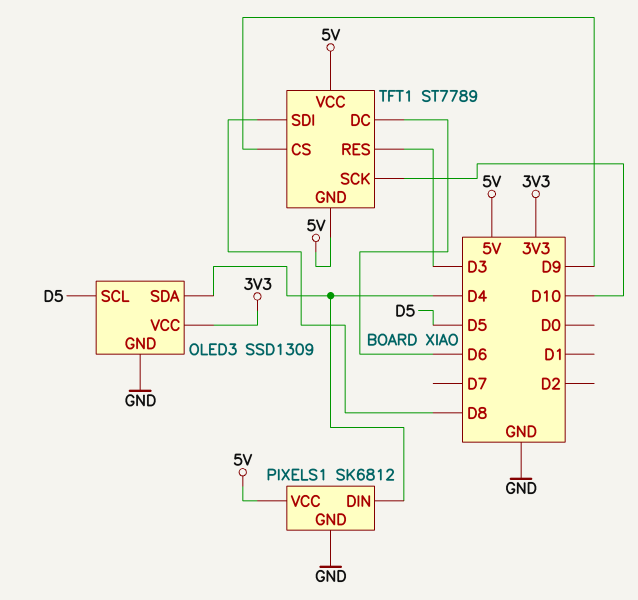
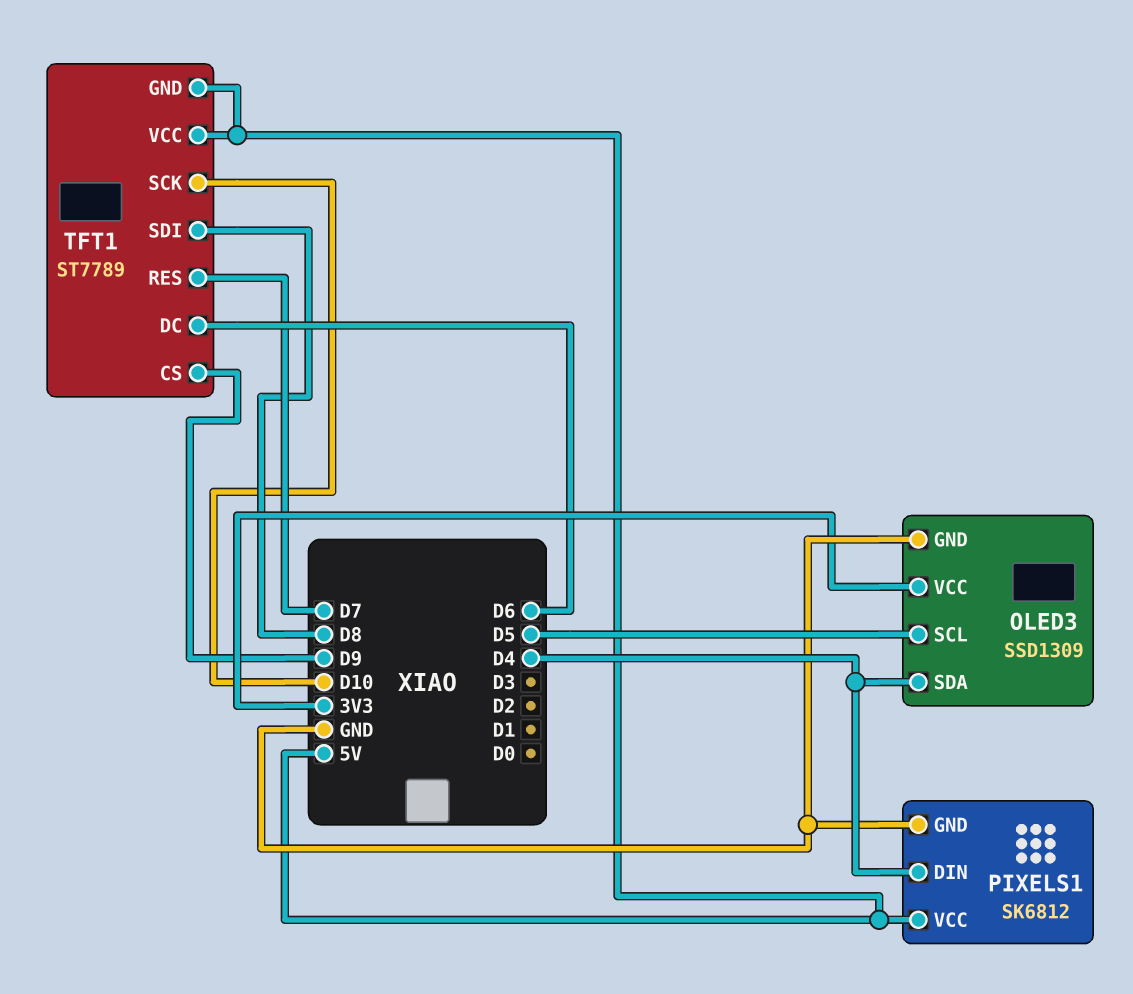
TFT1 pin RES: D3 -> D7

